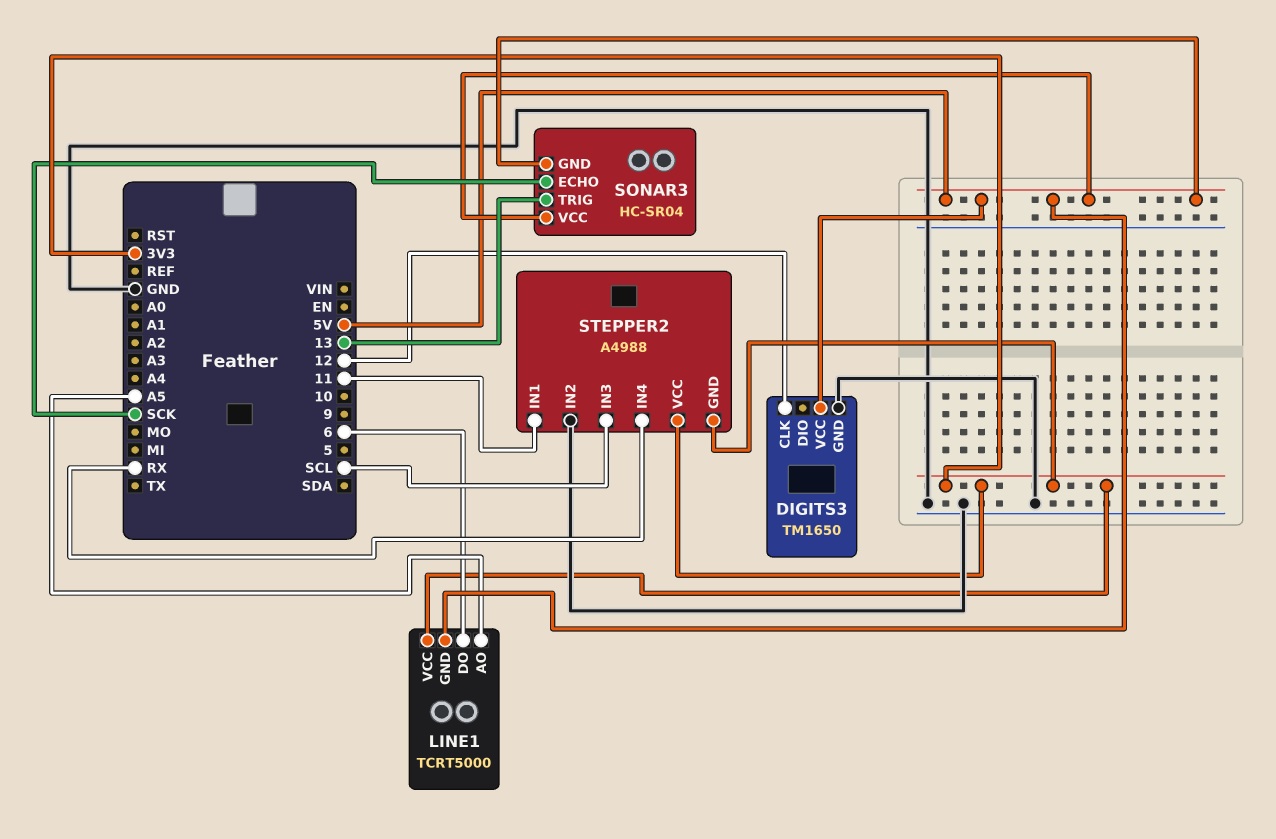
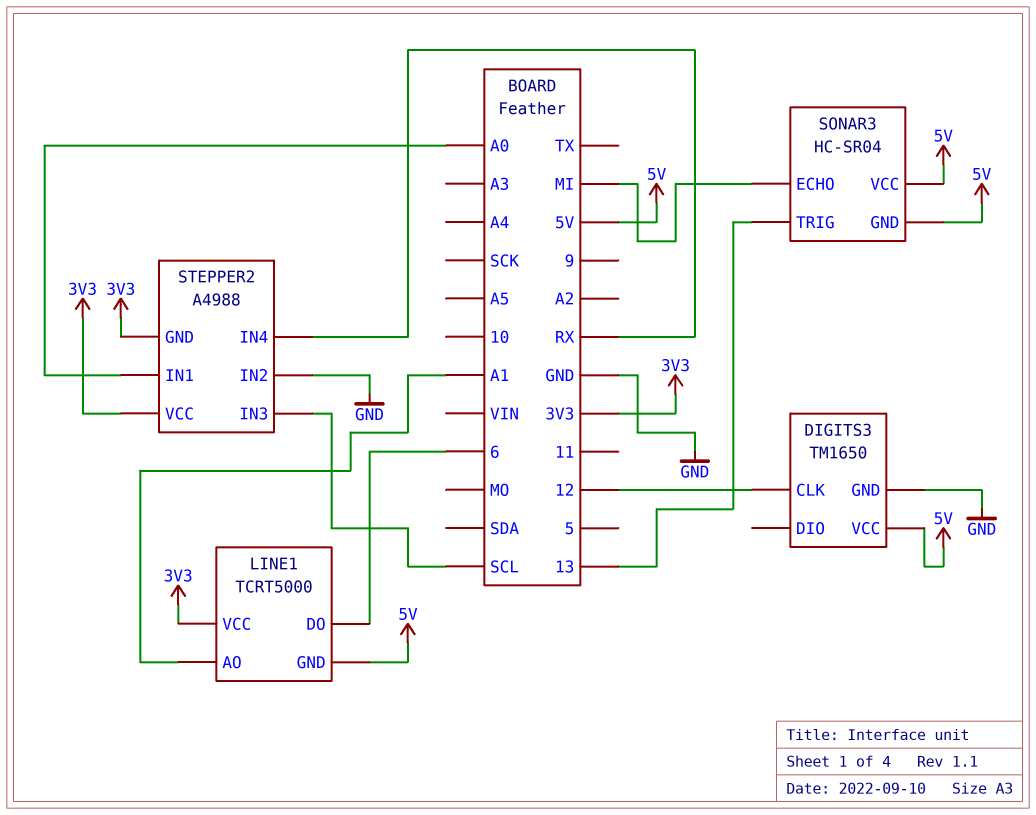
LINE1 pin AO: A5 -> A1
SONAR3 pin ECHO: SCK -> MI
STEPPER2 pin IN1: 11 -> A0

